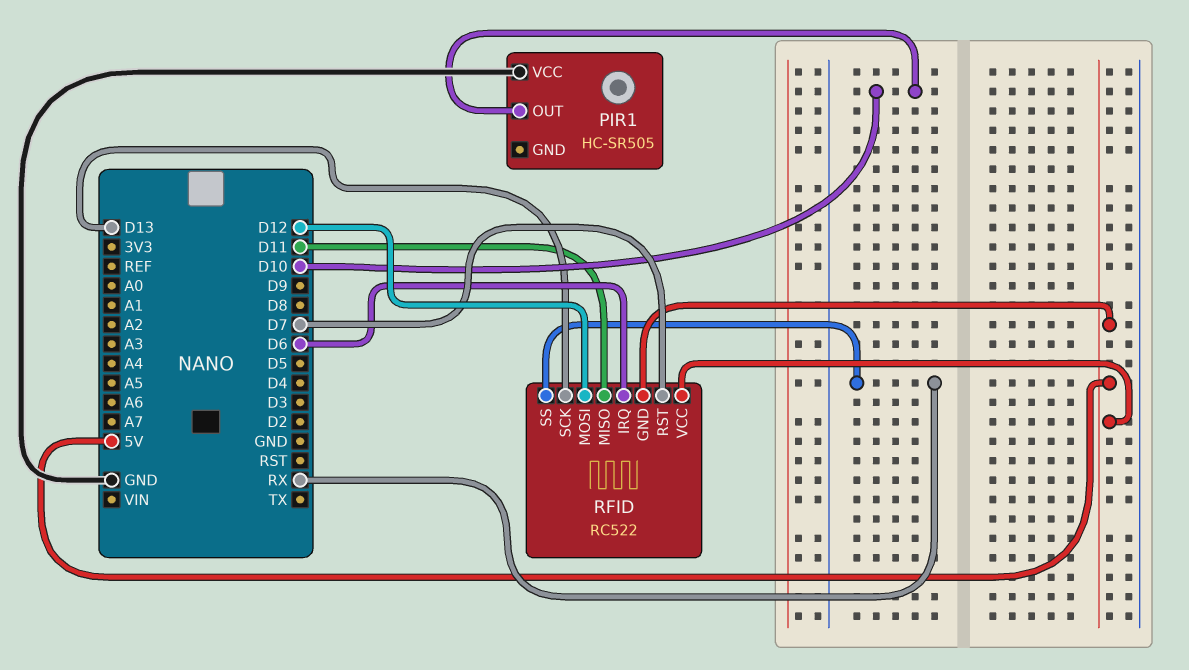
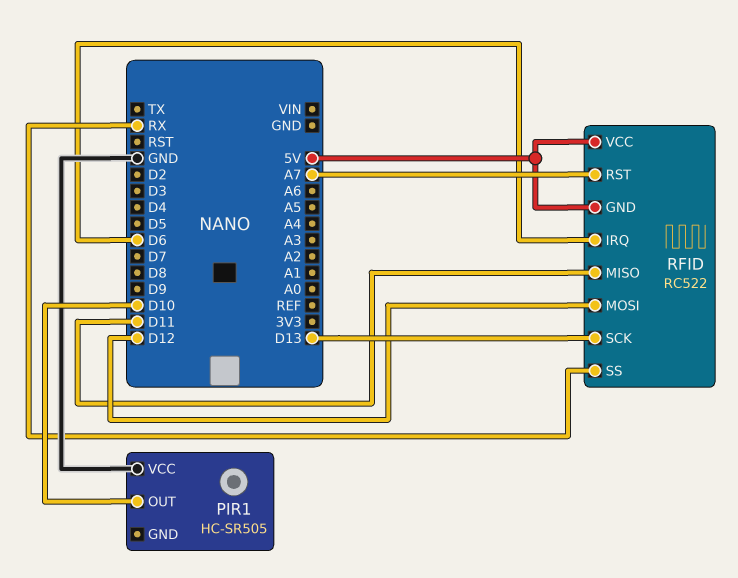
RFID pin RST: D7 -> A7

